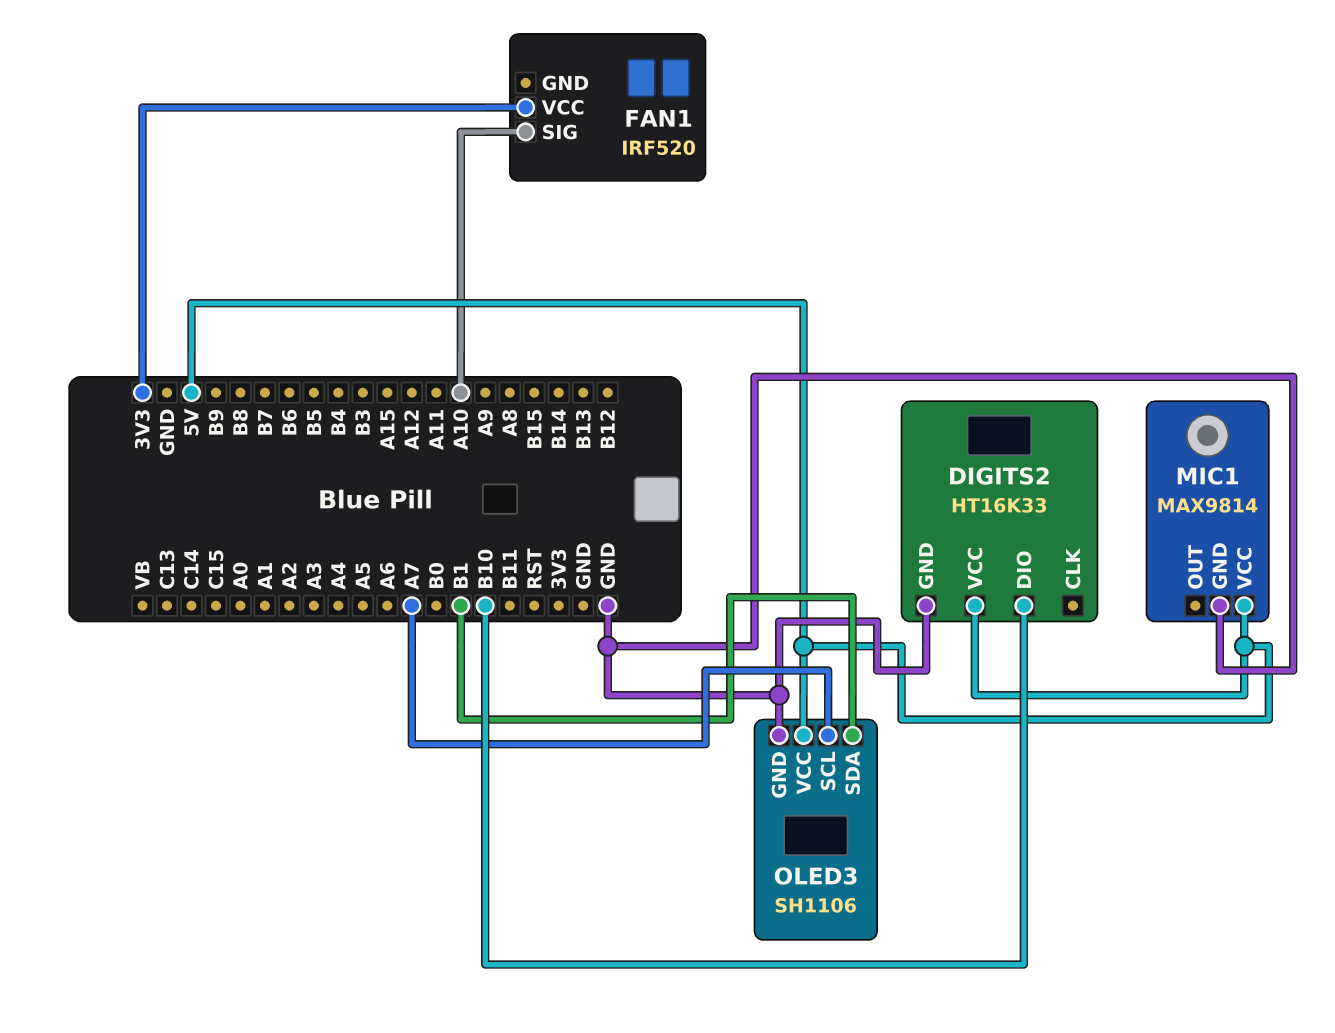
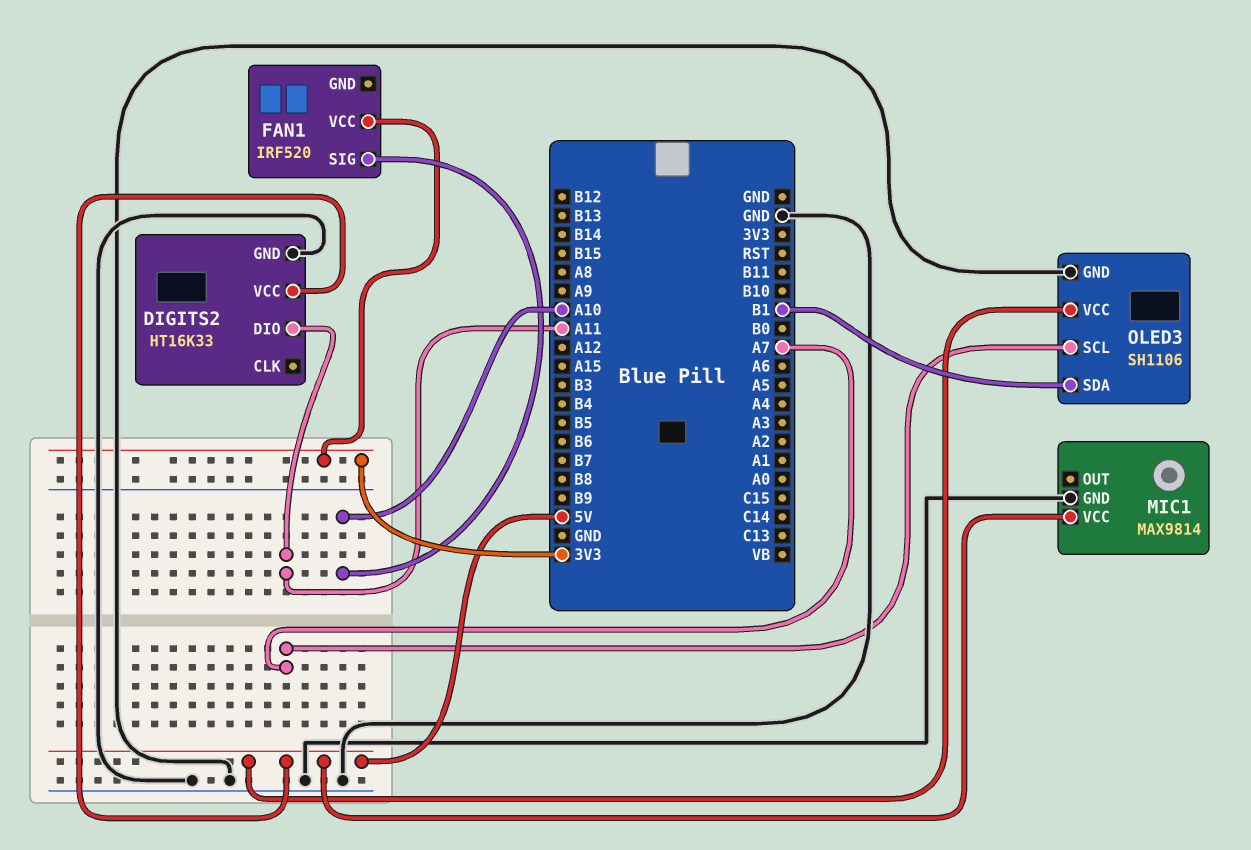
DIGITS2 pin DIO: B10 -> A11

